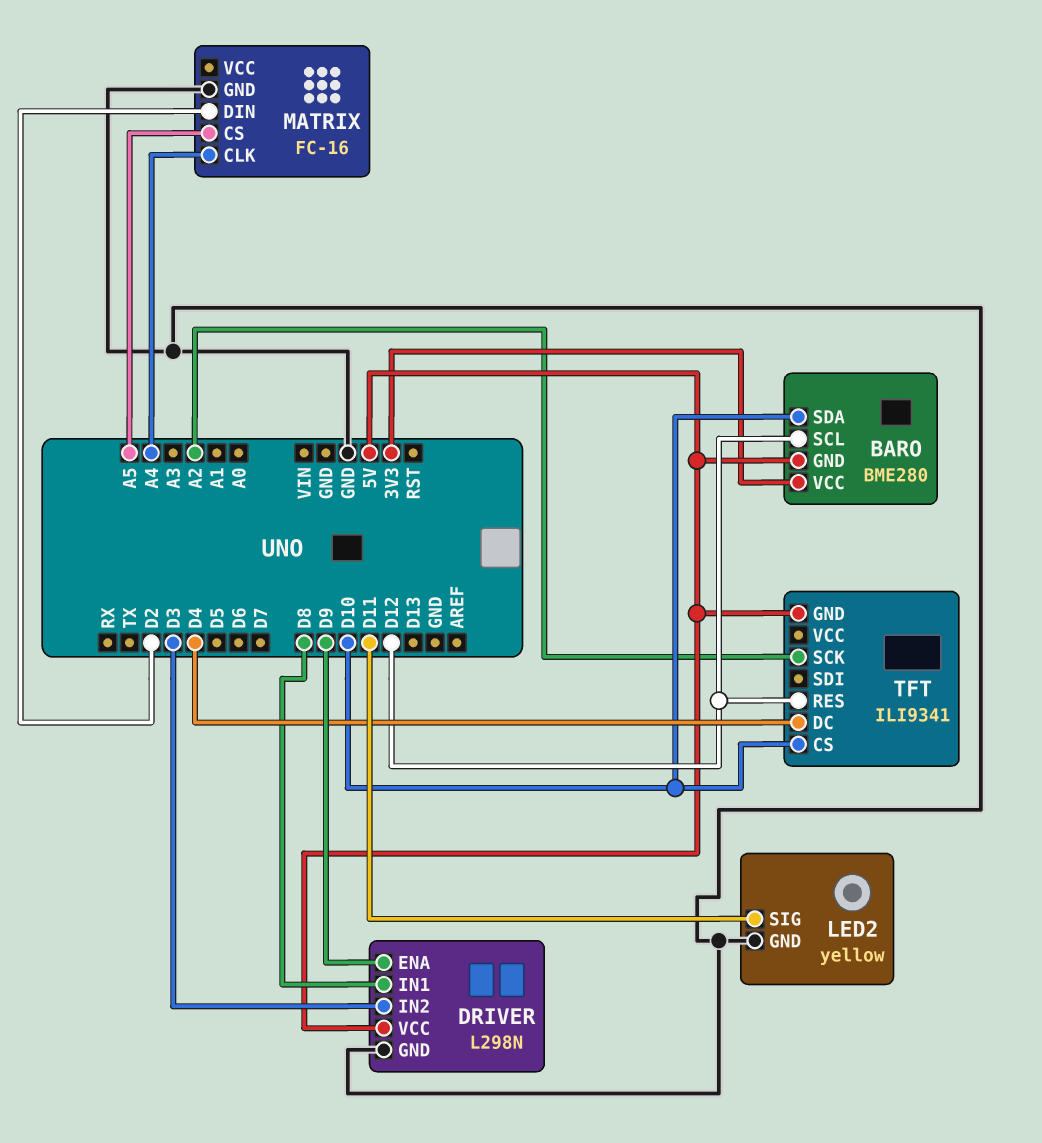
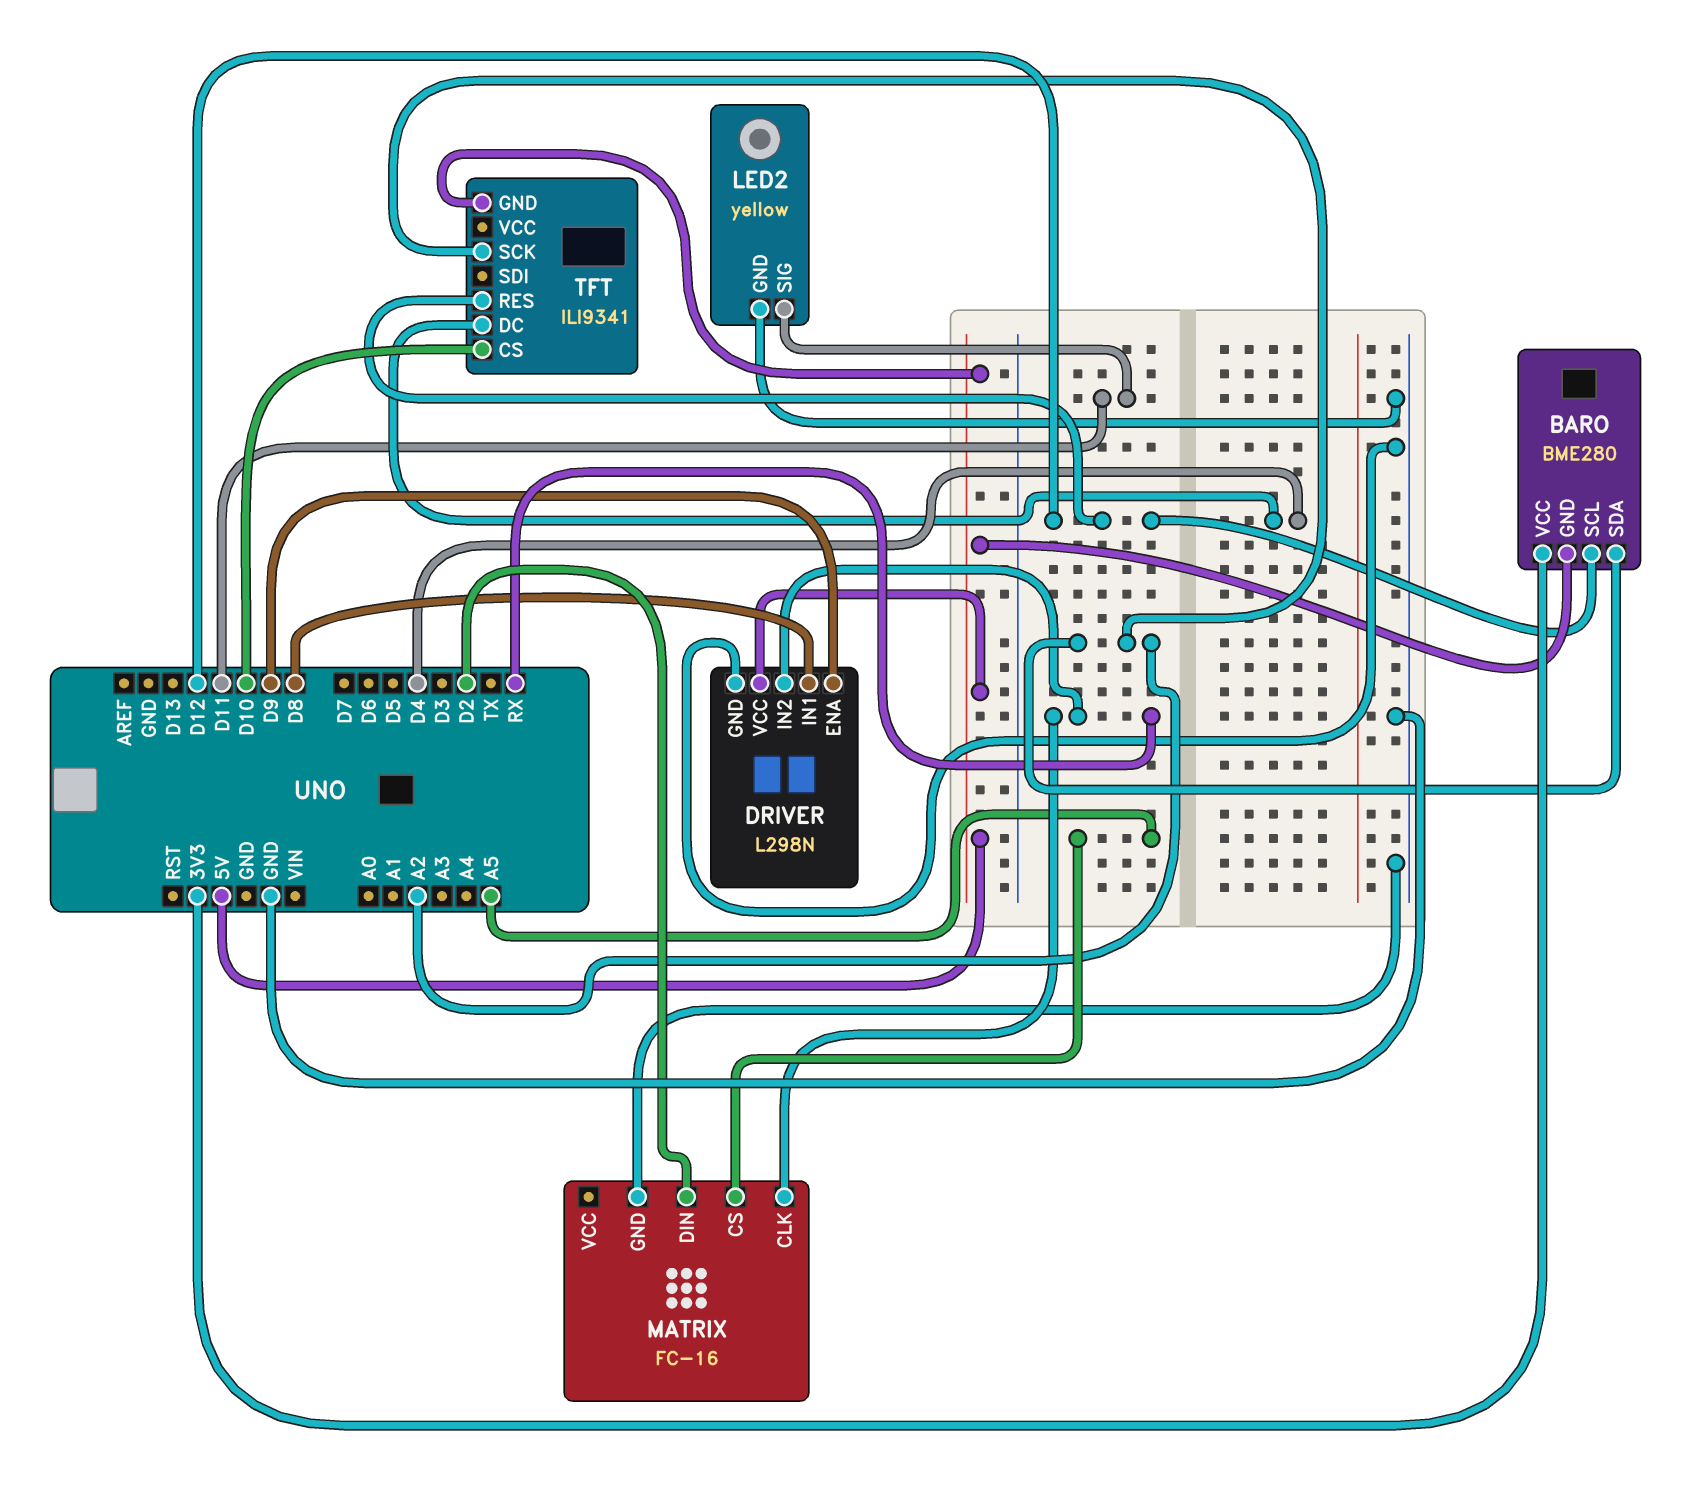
BARO pin SDA: D10 -> A2
DRIVER pin IN2: D3 -> RX
MATRIX pin CLK: A4 -> RX

